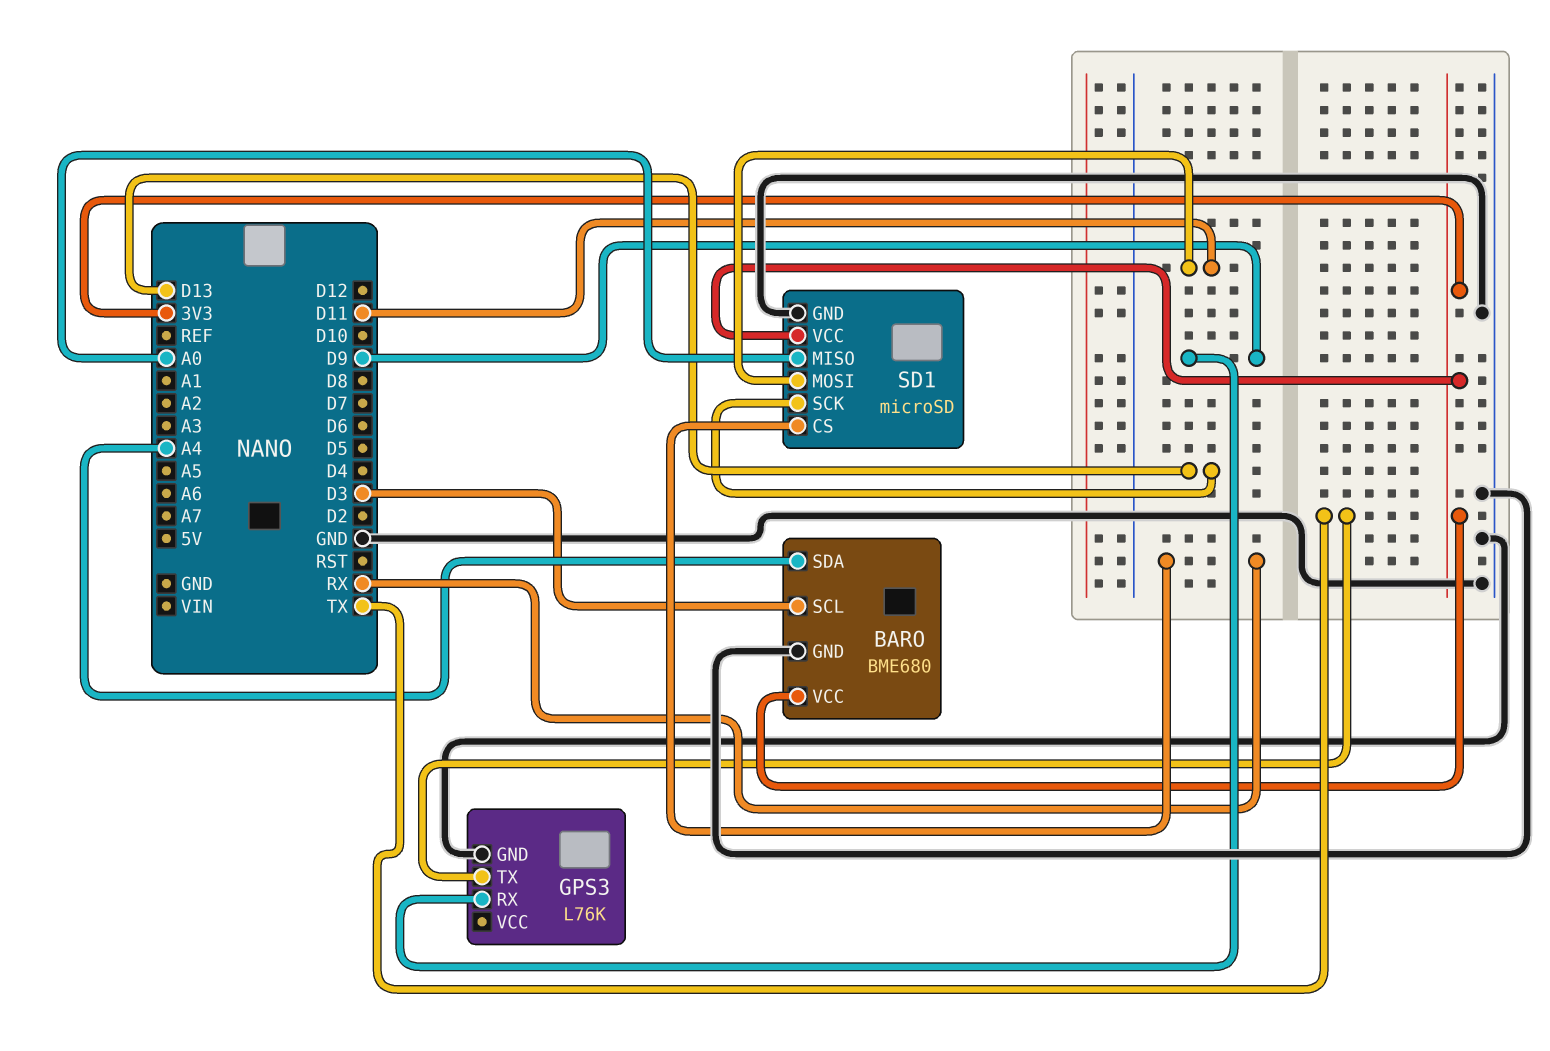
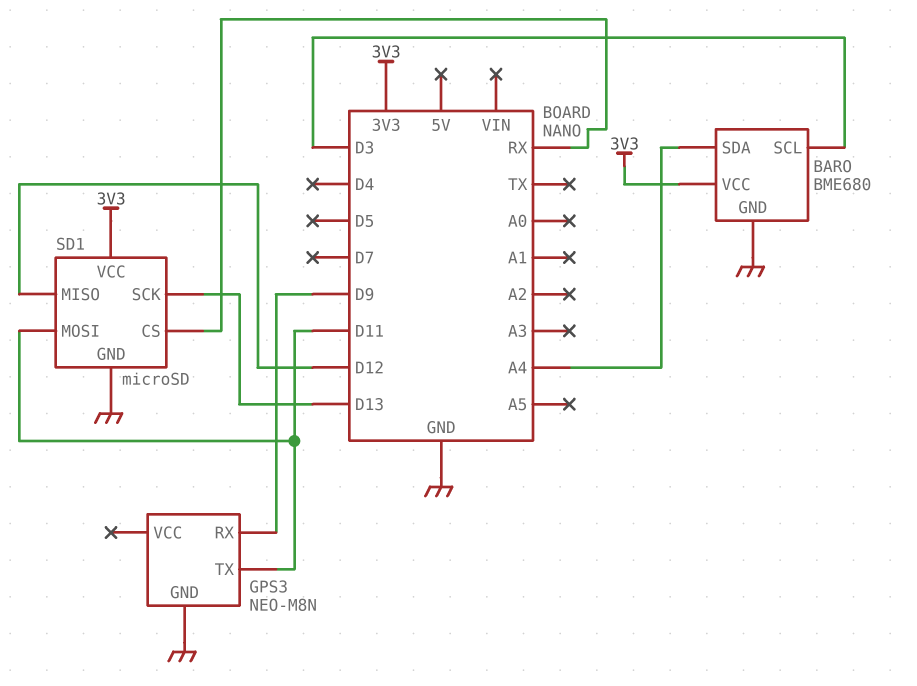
GPS3: L76K -> NEO-M8N
GPS3 pin TX: TX -> D11
SD1 pin MISO: A0 -> D12

